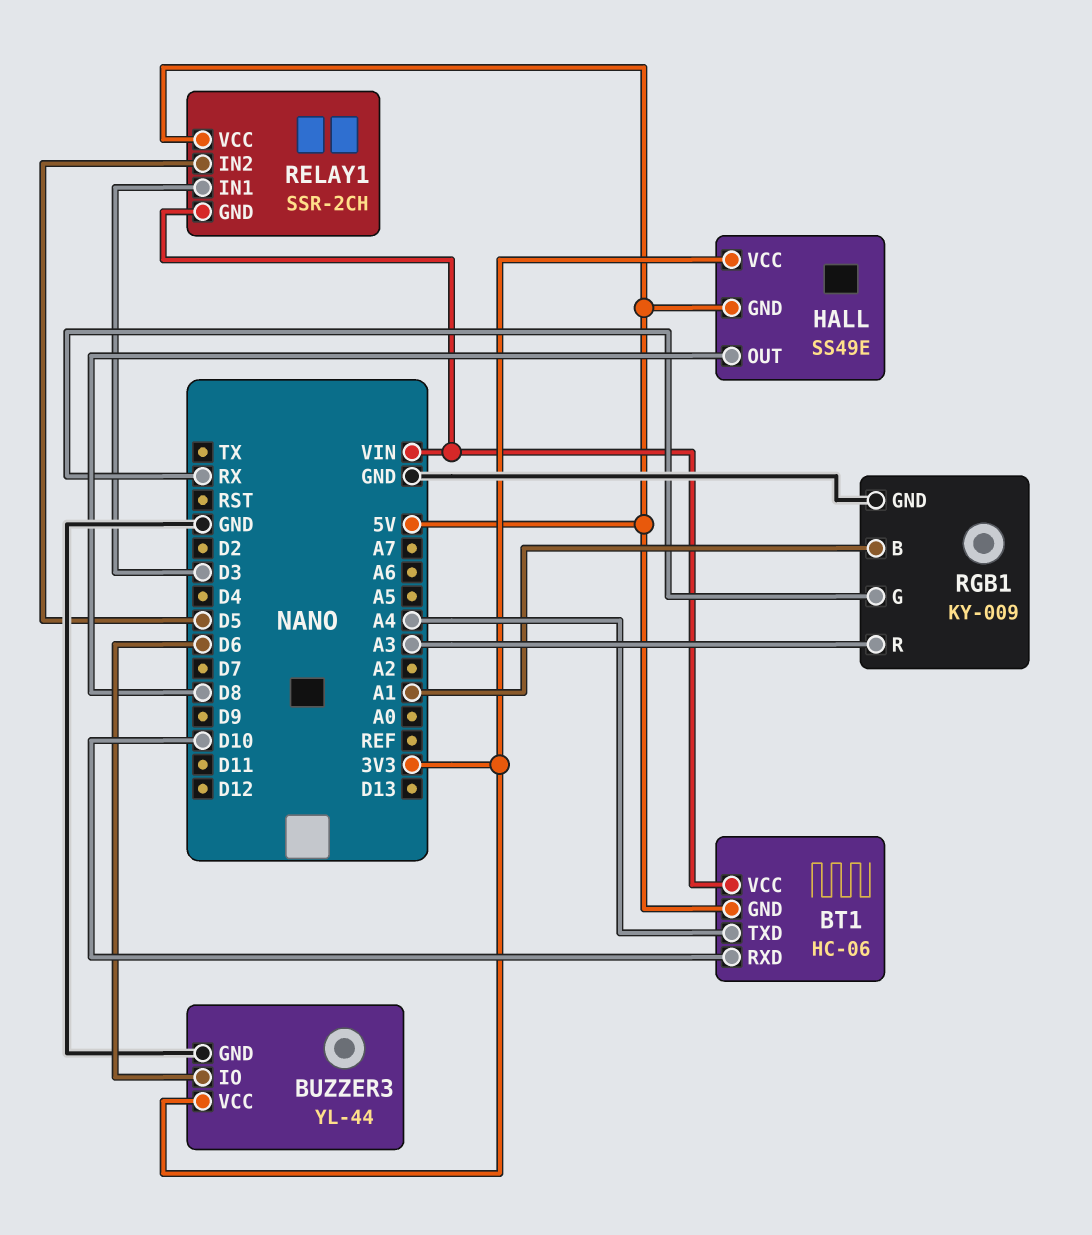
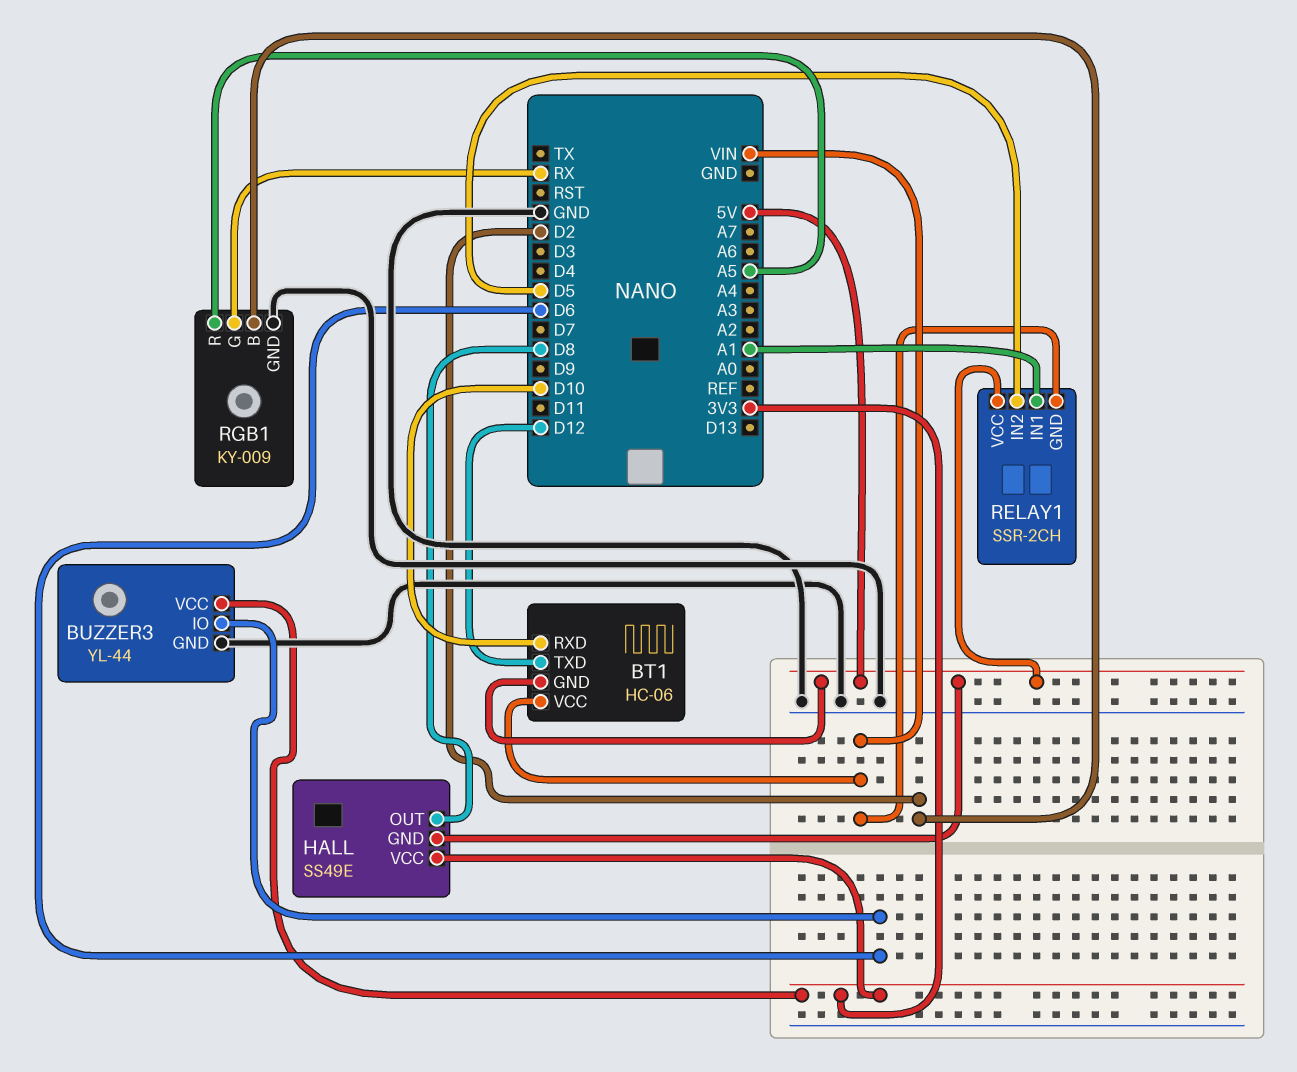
BT1 pin TXD: A4 -> D12
RELAY1 pin IN1: D3 -> A1
RGB1 pin B: A1 -> D2
RGB1 pin R: A3 -> A5

